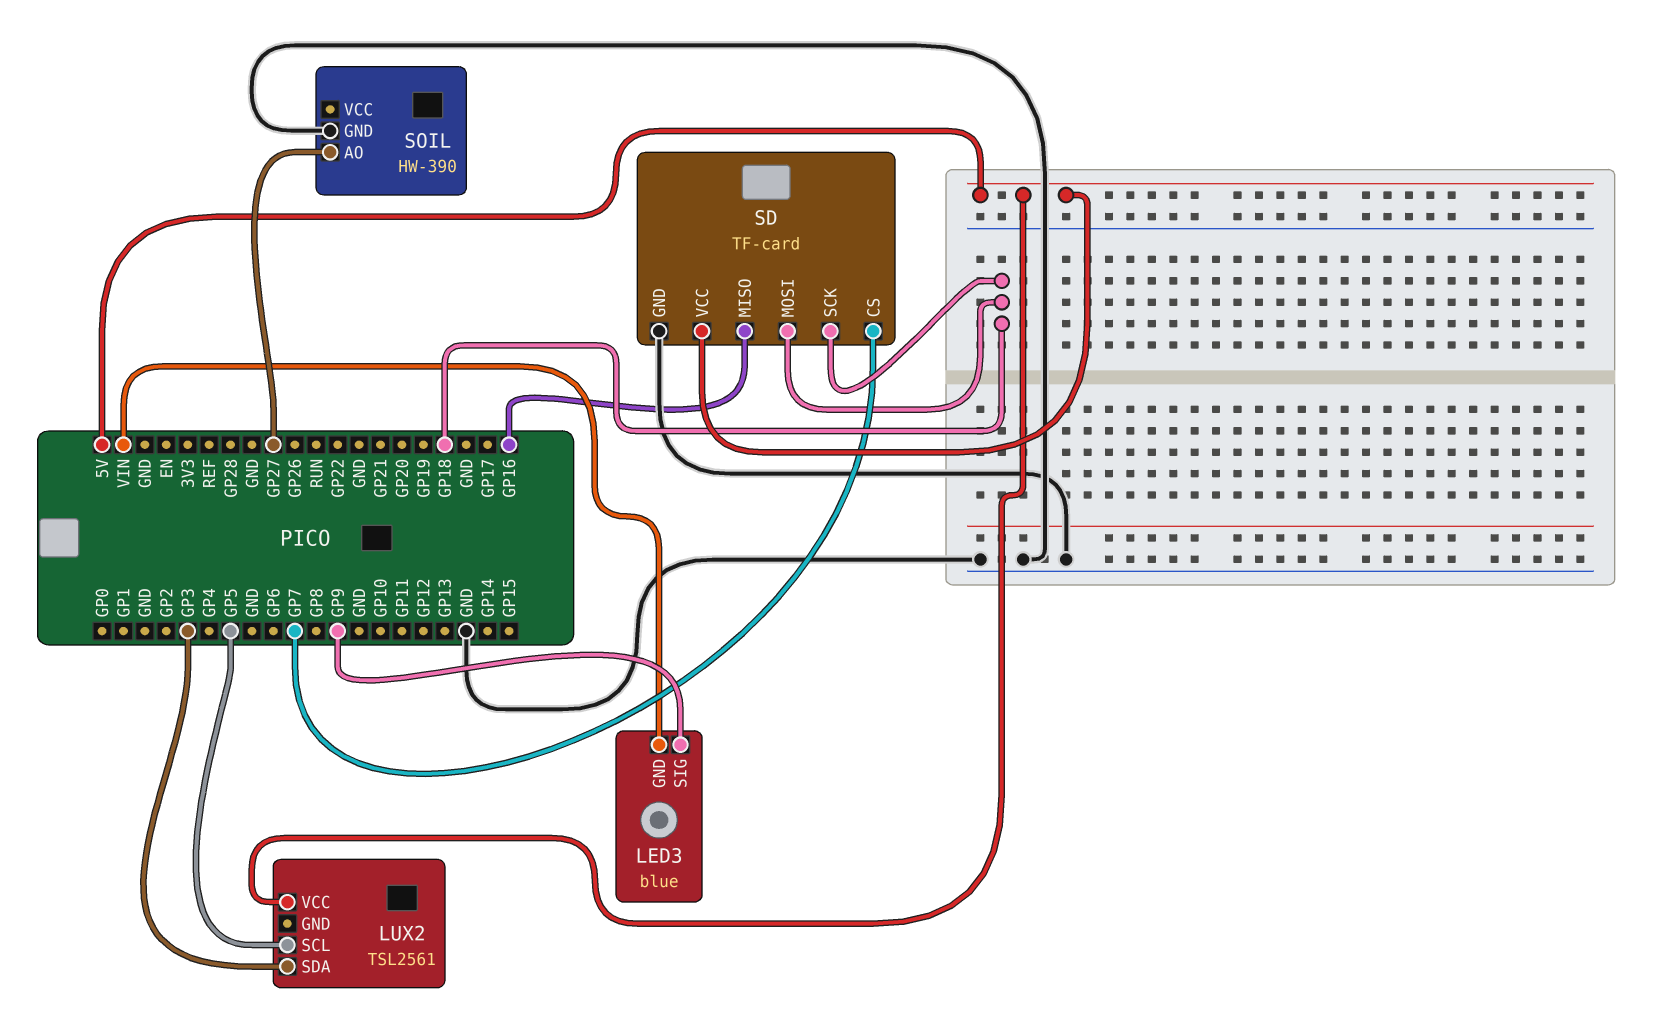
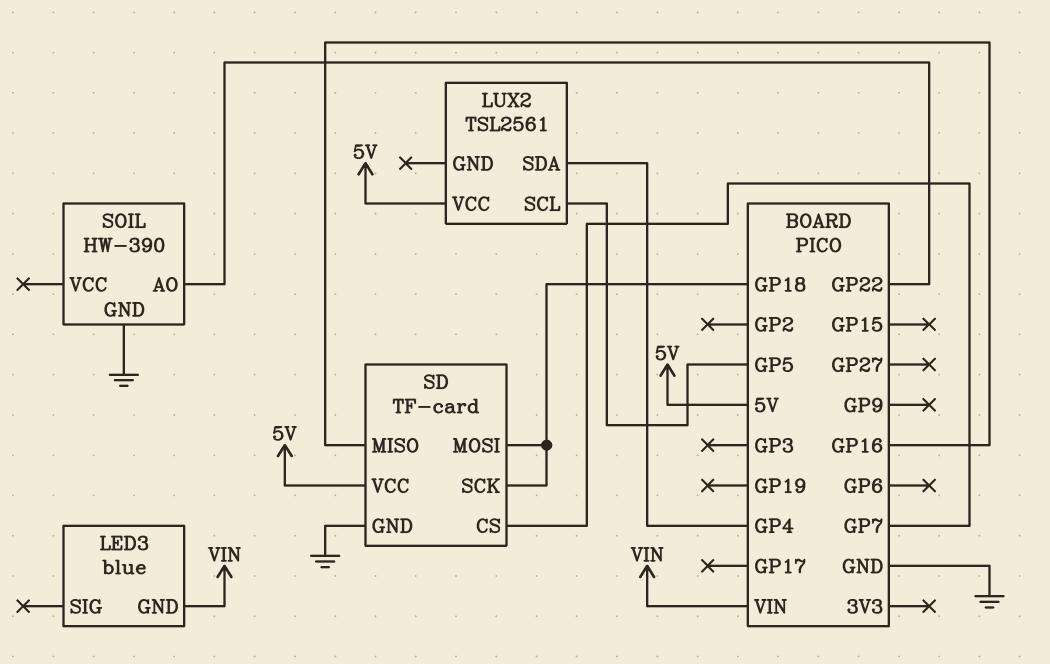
LED3 pin SIG: GP9 -> none
LUX2 pin SDA: GP3 -> GP4
SOIL pin AO: GP27 -> GP22

